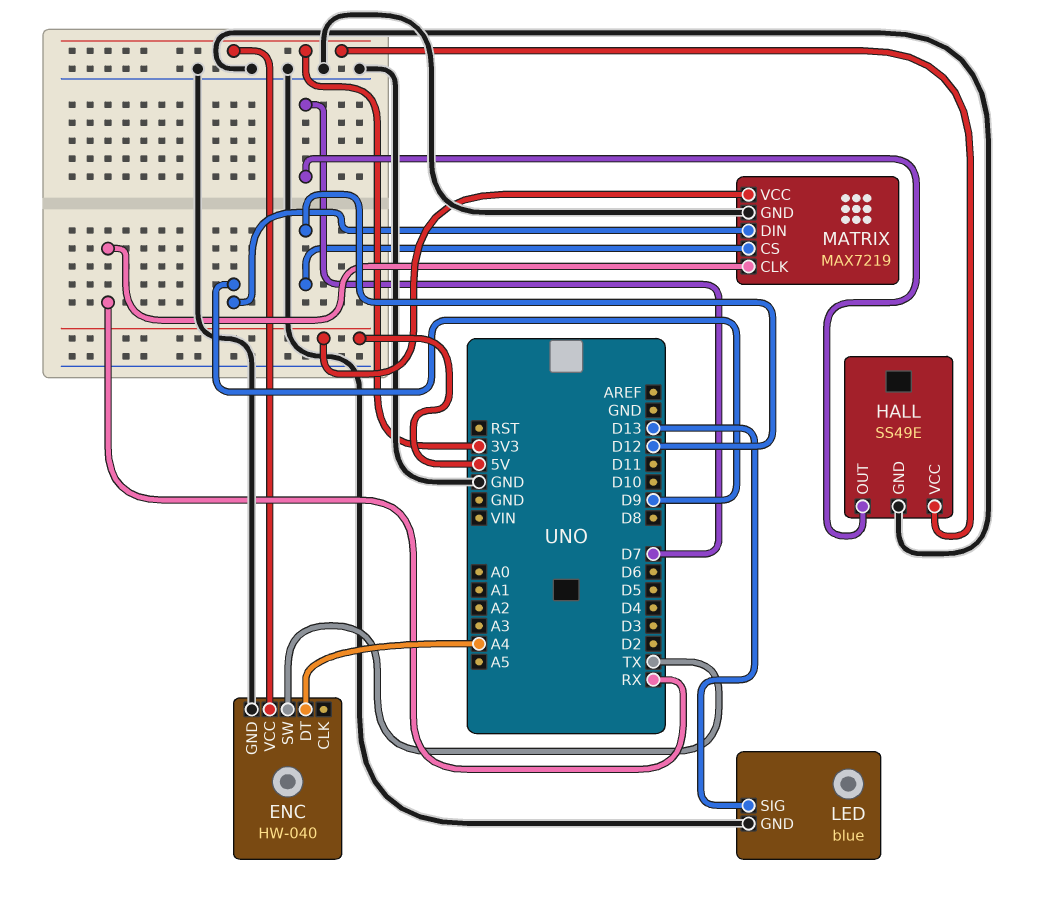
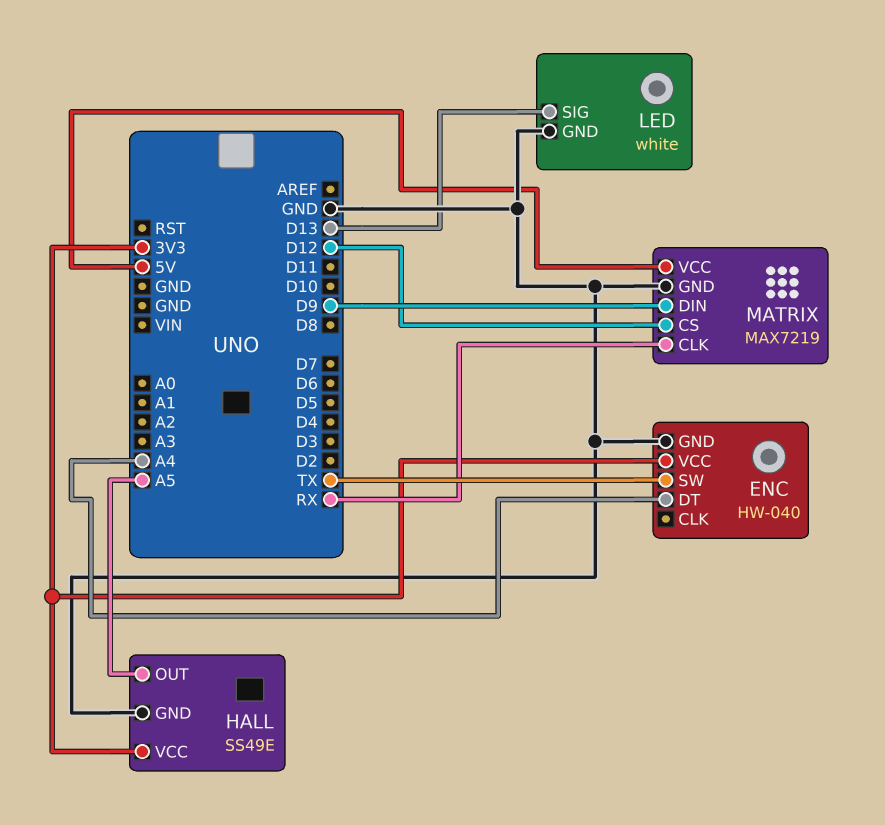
HALL pin OUT: D7 -> A5
LED: blue -> white

